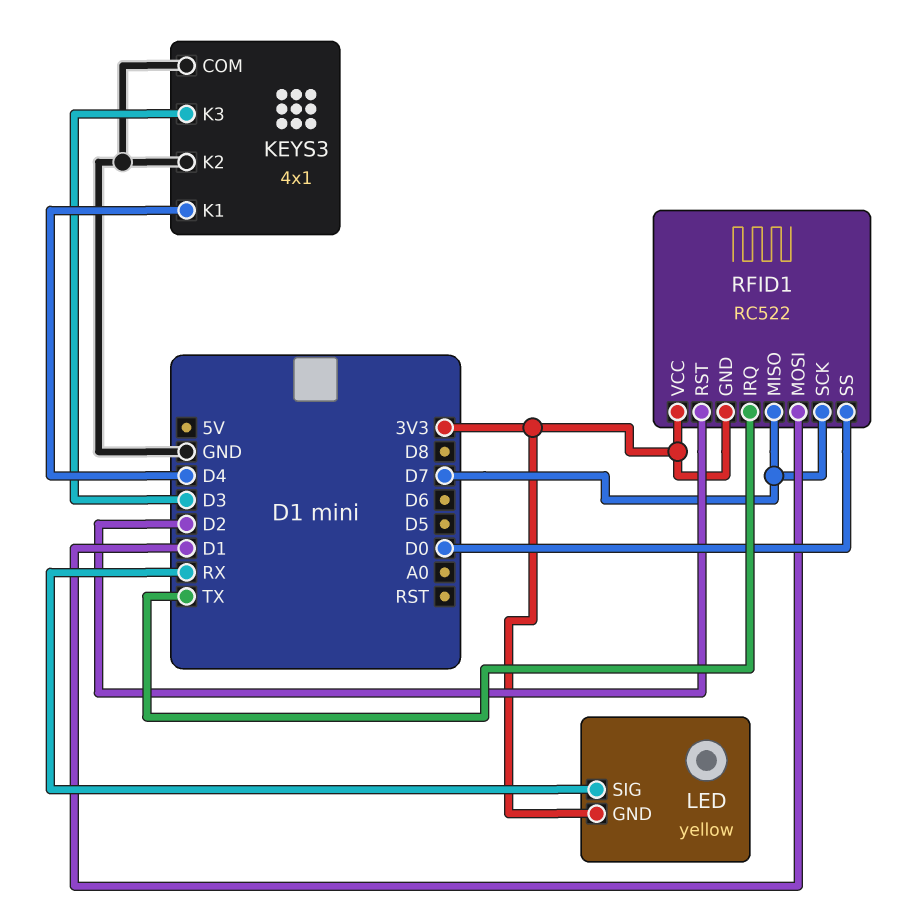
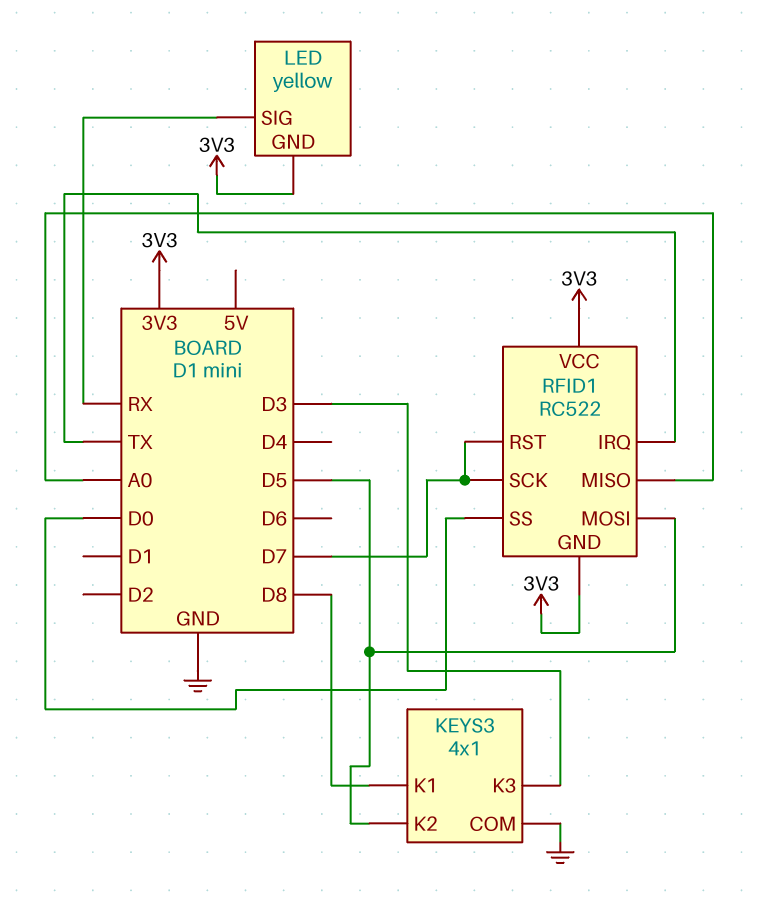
KEYS3 pin K1: D4 -> D8
KEYS3 pin K2: GND -> D5
RFID1 pin MISO: D7 -> A0
RFID1 pin MOSI: D1 -> D5
RFID1 pin RST: D2 -> D7

